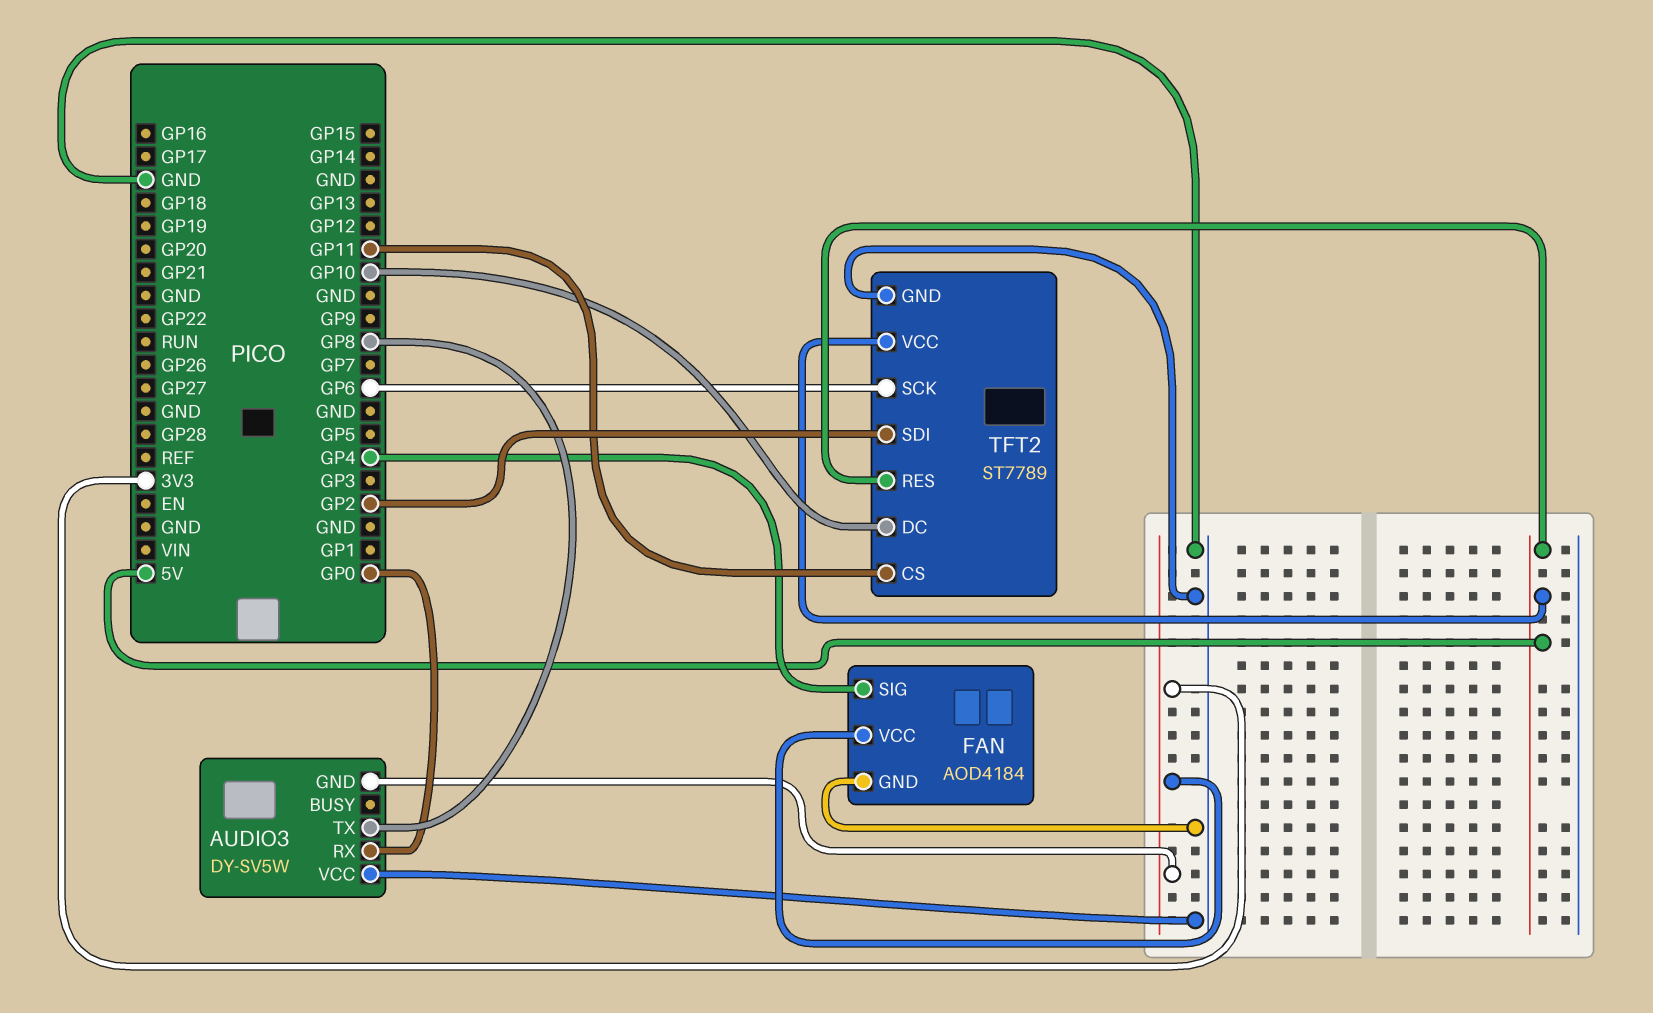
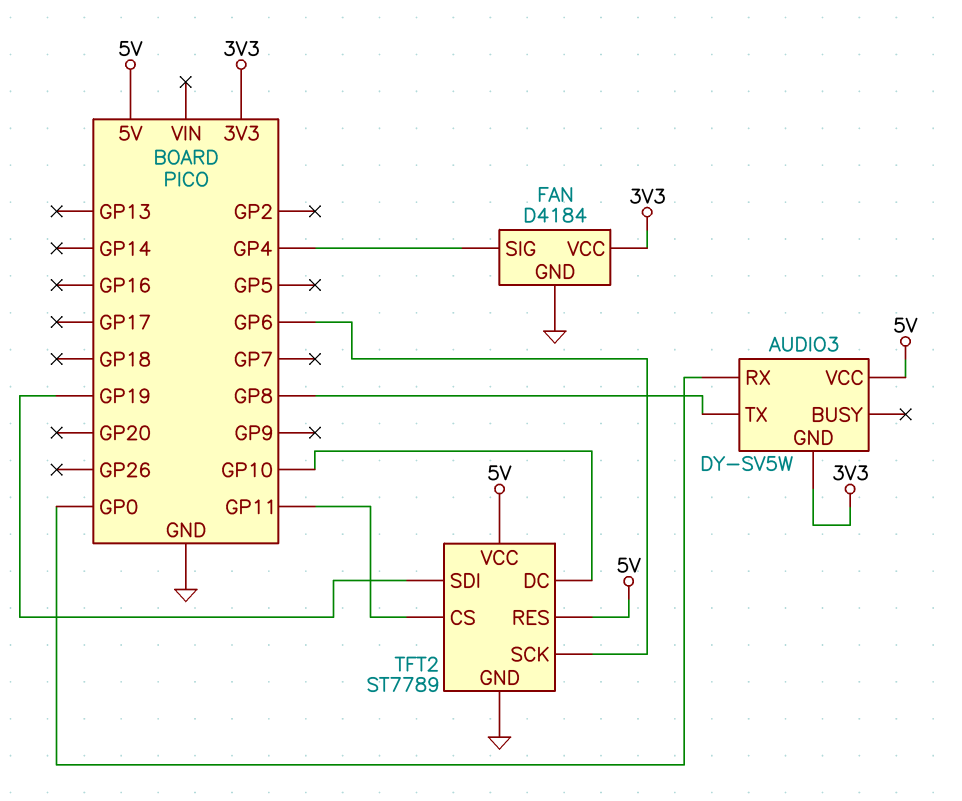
AUDIO3 pin VCC: GND -> 5V
FAN: AOD4184 -> D4184
TFT2 pin SDI: GP2 -> GP19

